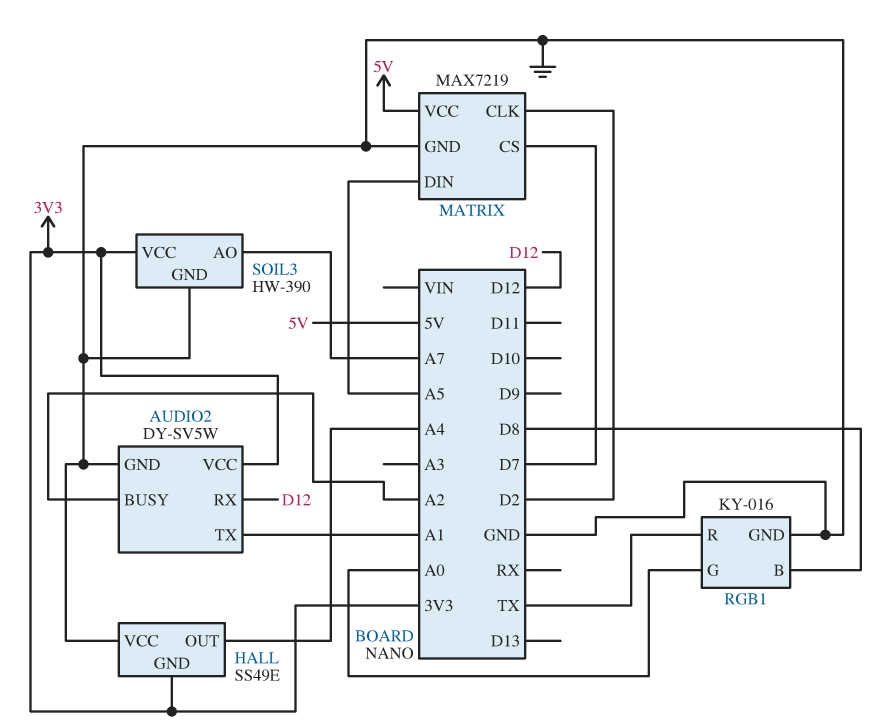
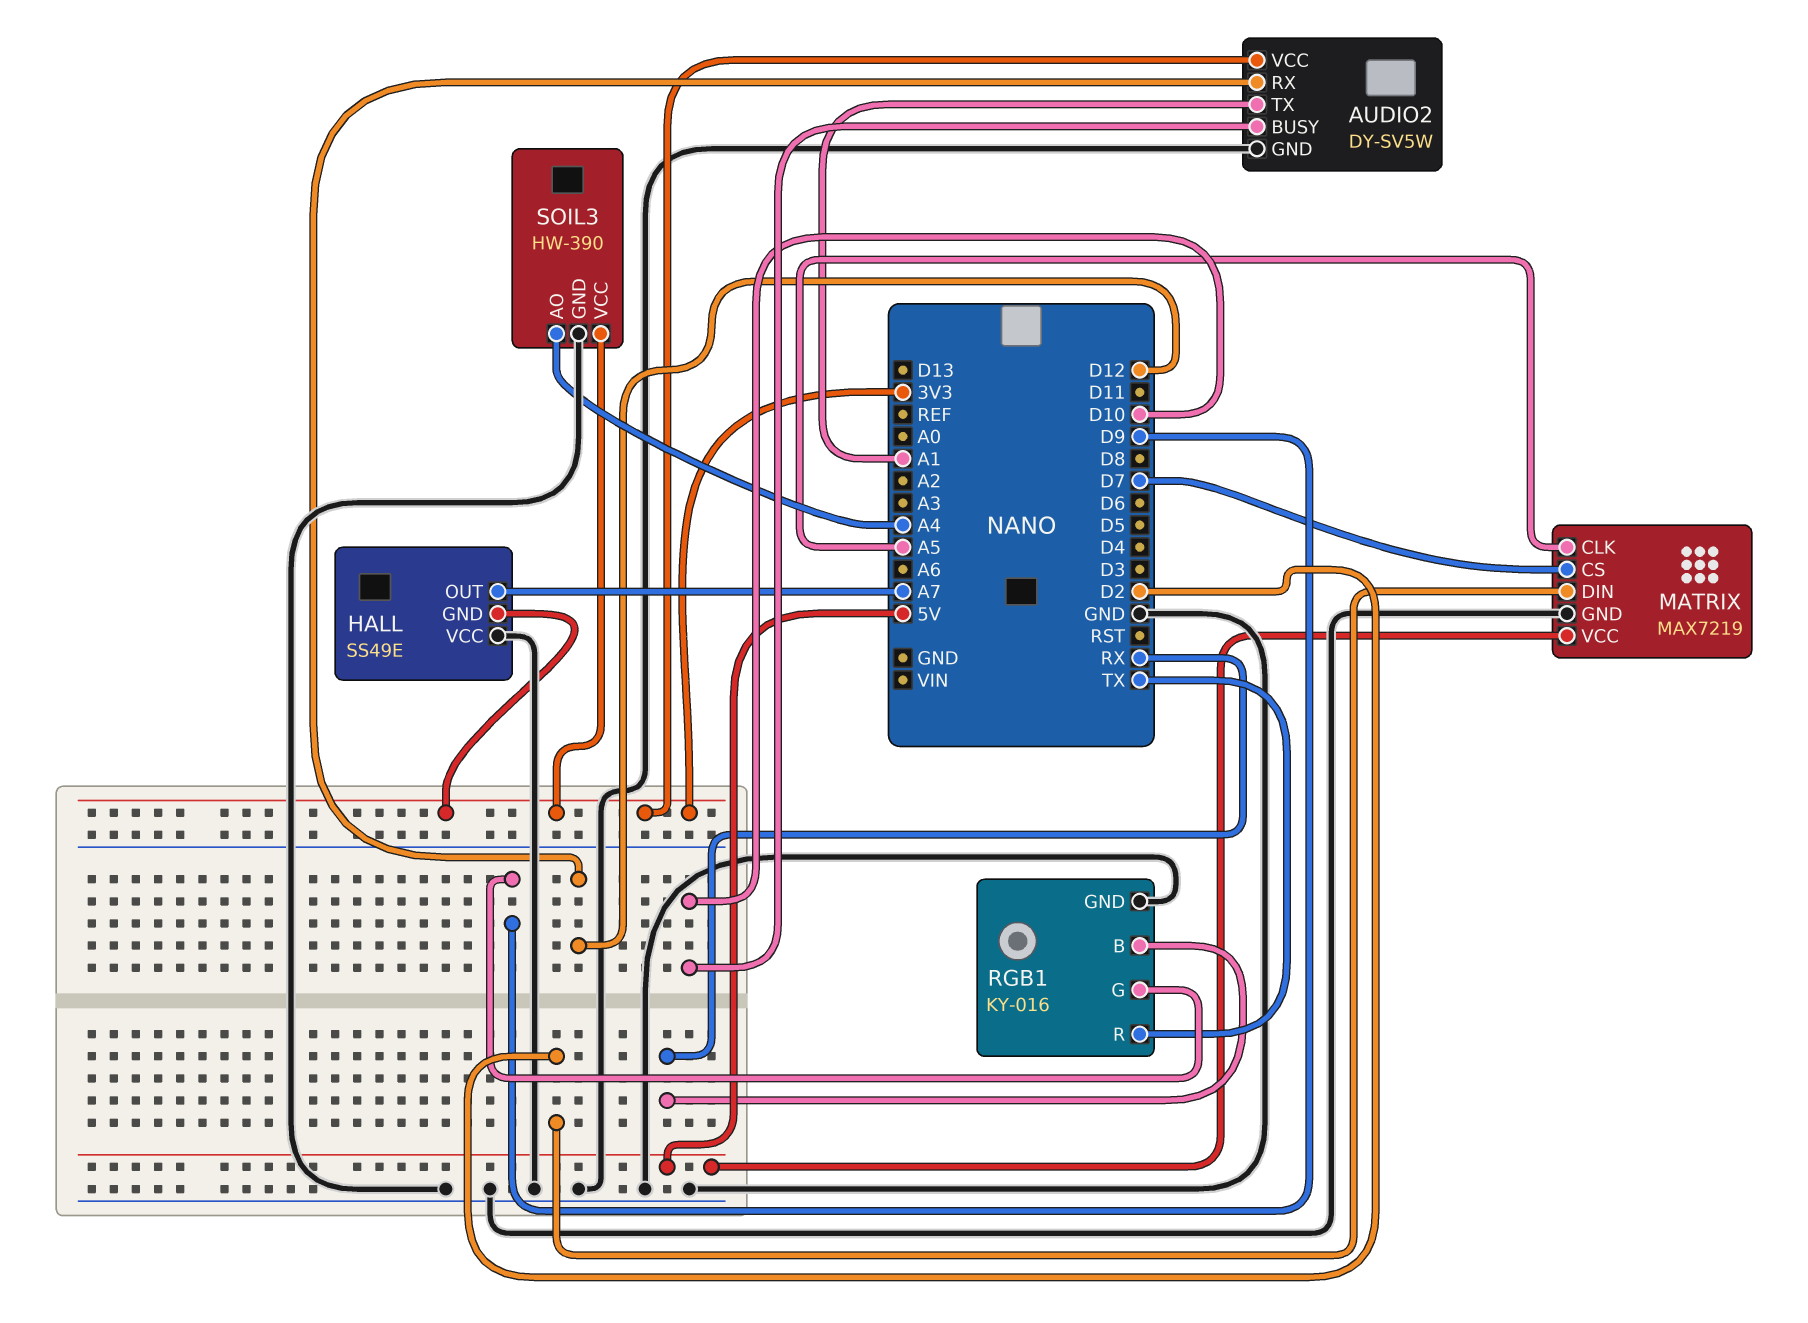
AUDIO2 pin BUSY: A2 -> D10
HALL pin OUT: A4 -> A7
MATRIX pin CLK: D2 -> A5
MATRIX pin DIN: A5 -> D2
RGB1 pin B: D8 -> RX
RGB1 pin G: A0 -> D9
SOIL3 pin AO: A7 -> A4

